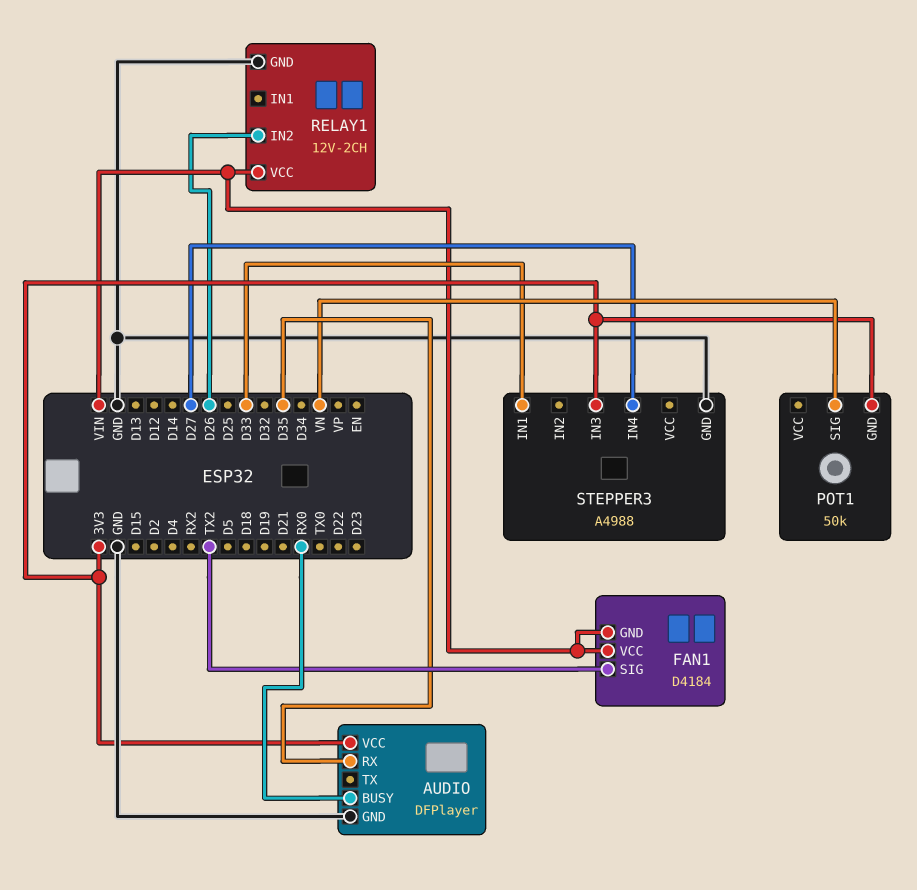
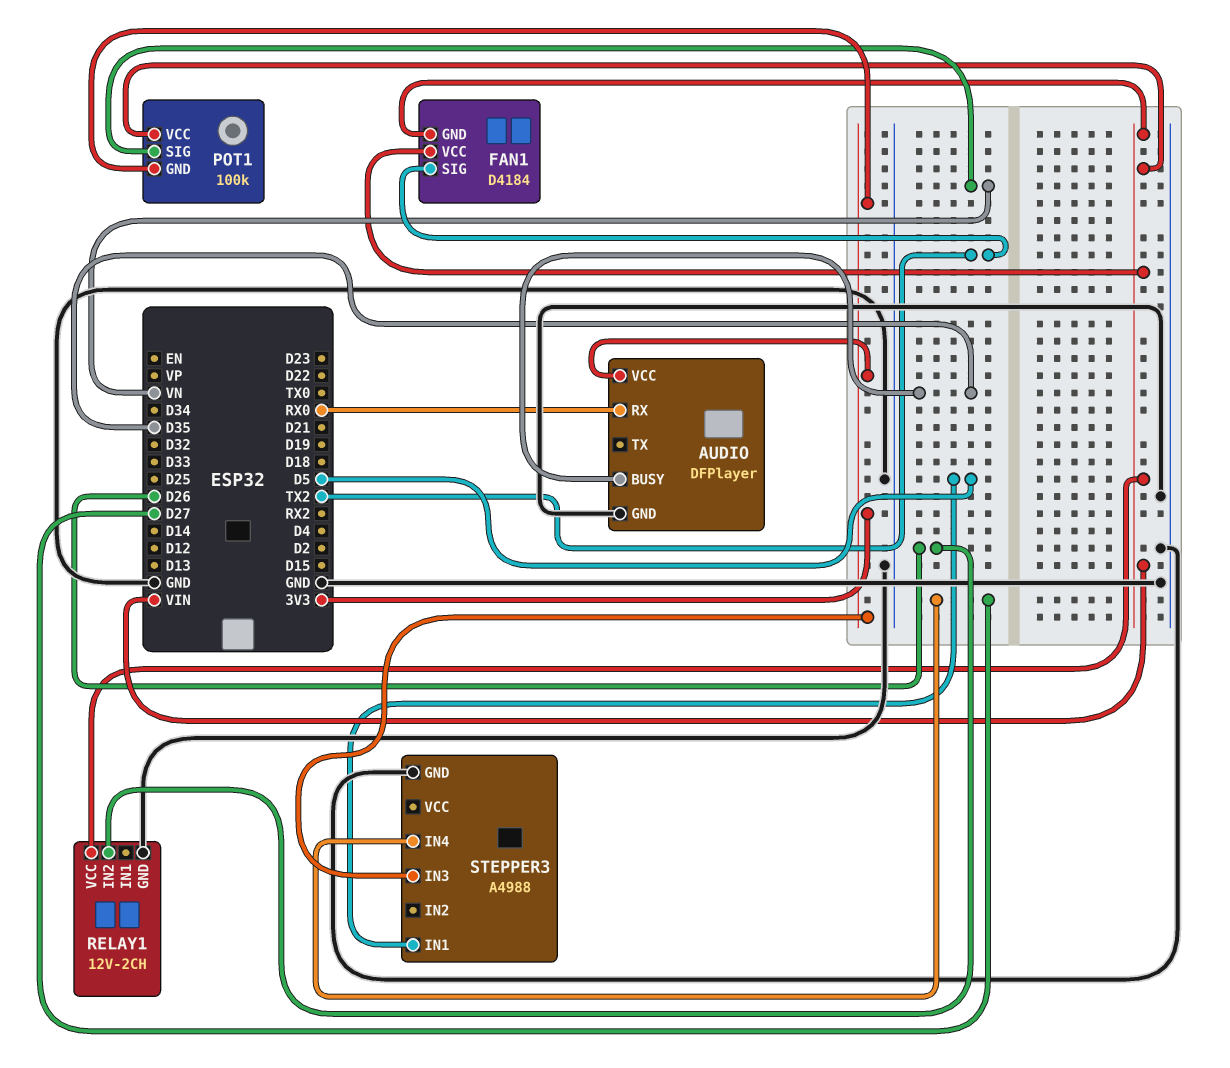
AUDIO pin BUSY: RX0 -> D35
AUDIO pin RX: D35 -> RX0
POT1: 50k -> 100k
POT1 pin VCC: none -> VIN
STEPPER3 pin IN1: D33 -> D5

